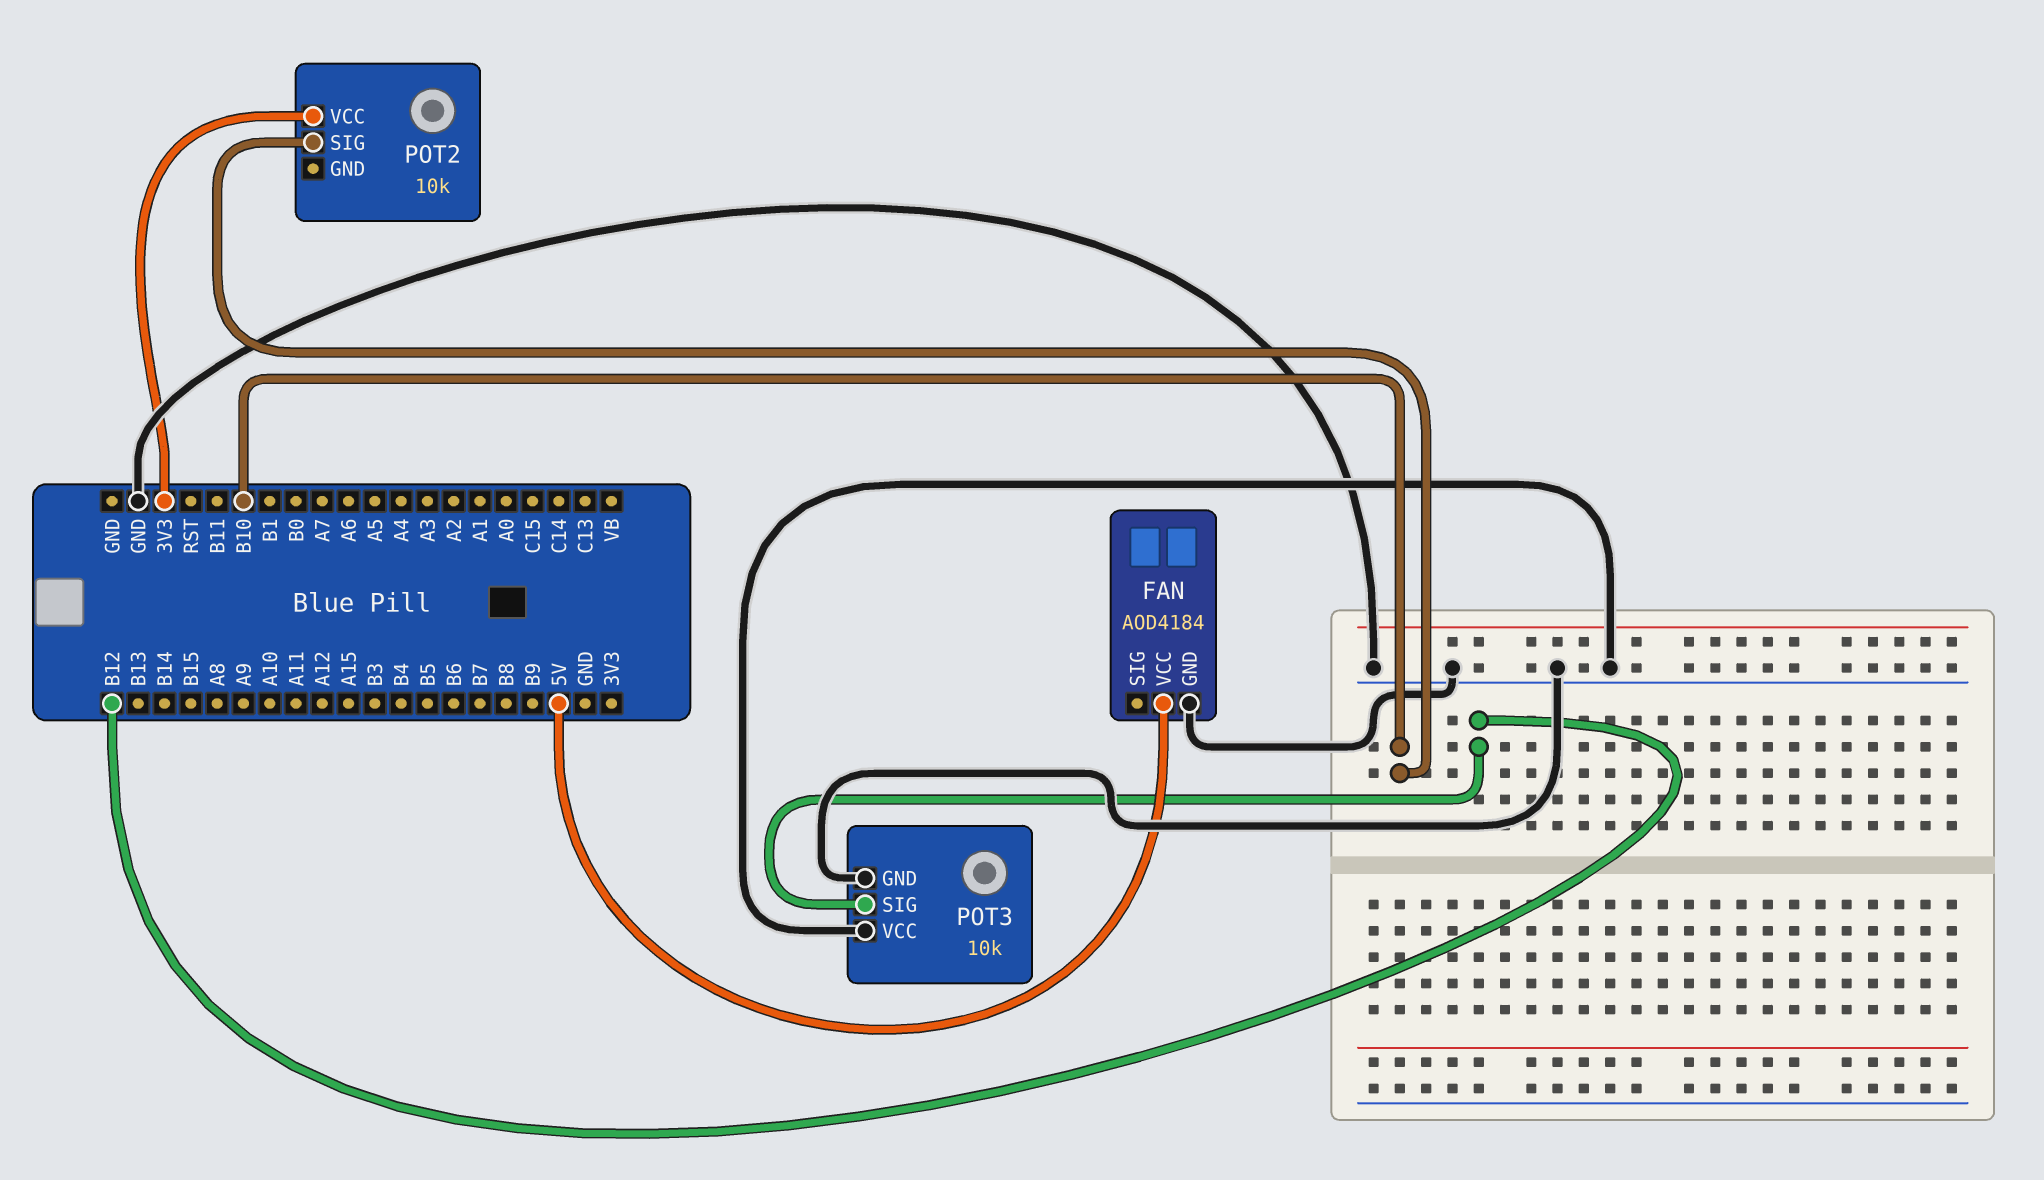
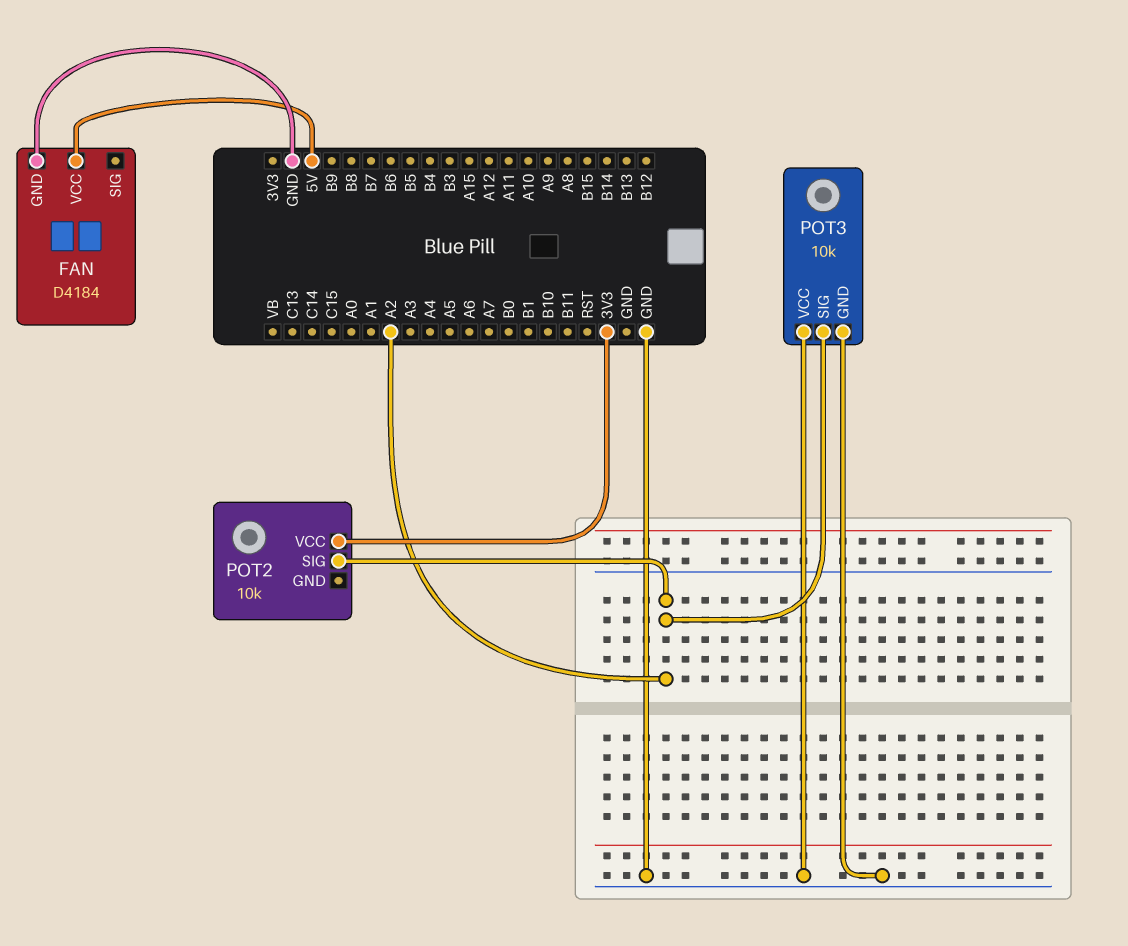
FAN: AOD4184 -> D4184
POT2 pin SIG: B10 -> A2
POT3 pin SIG: B12 -> A2

